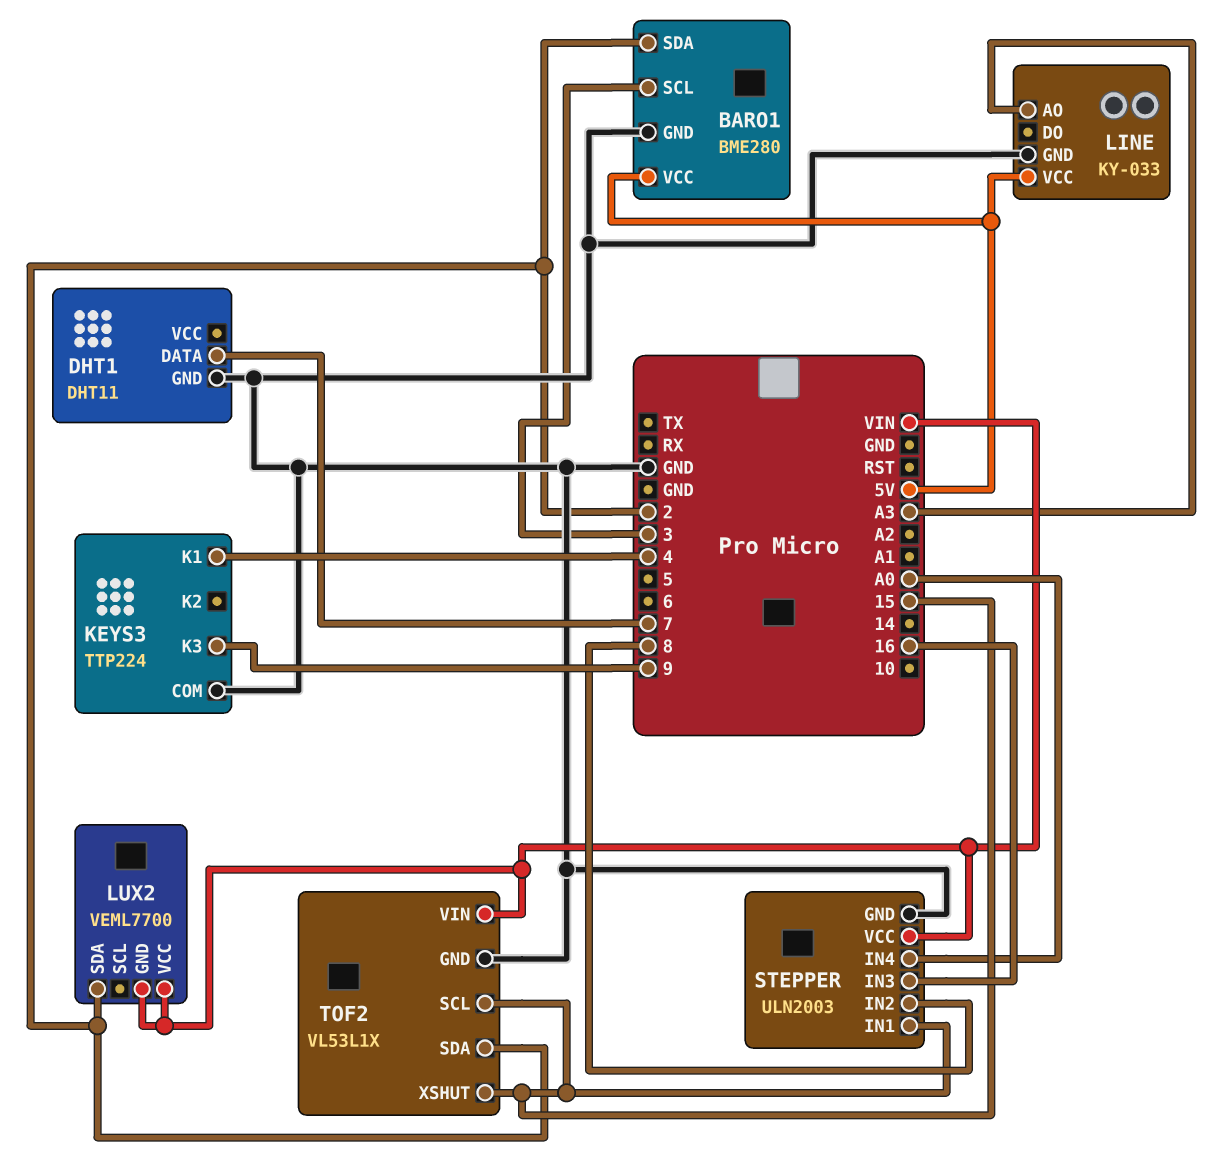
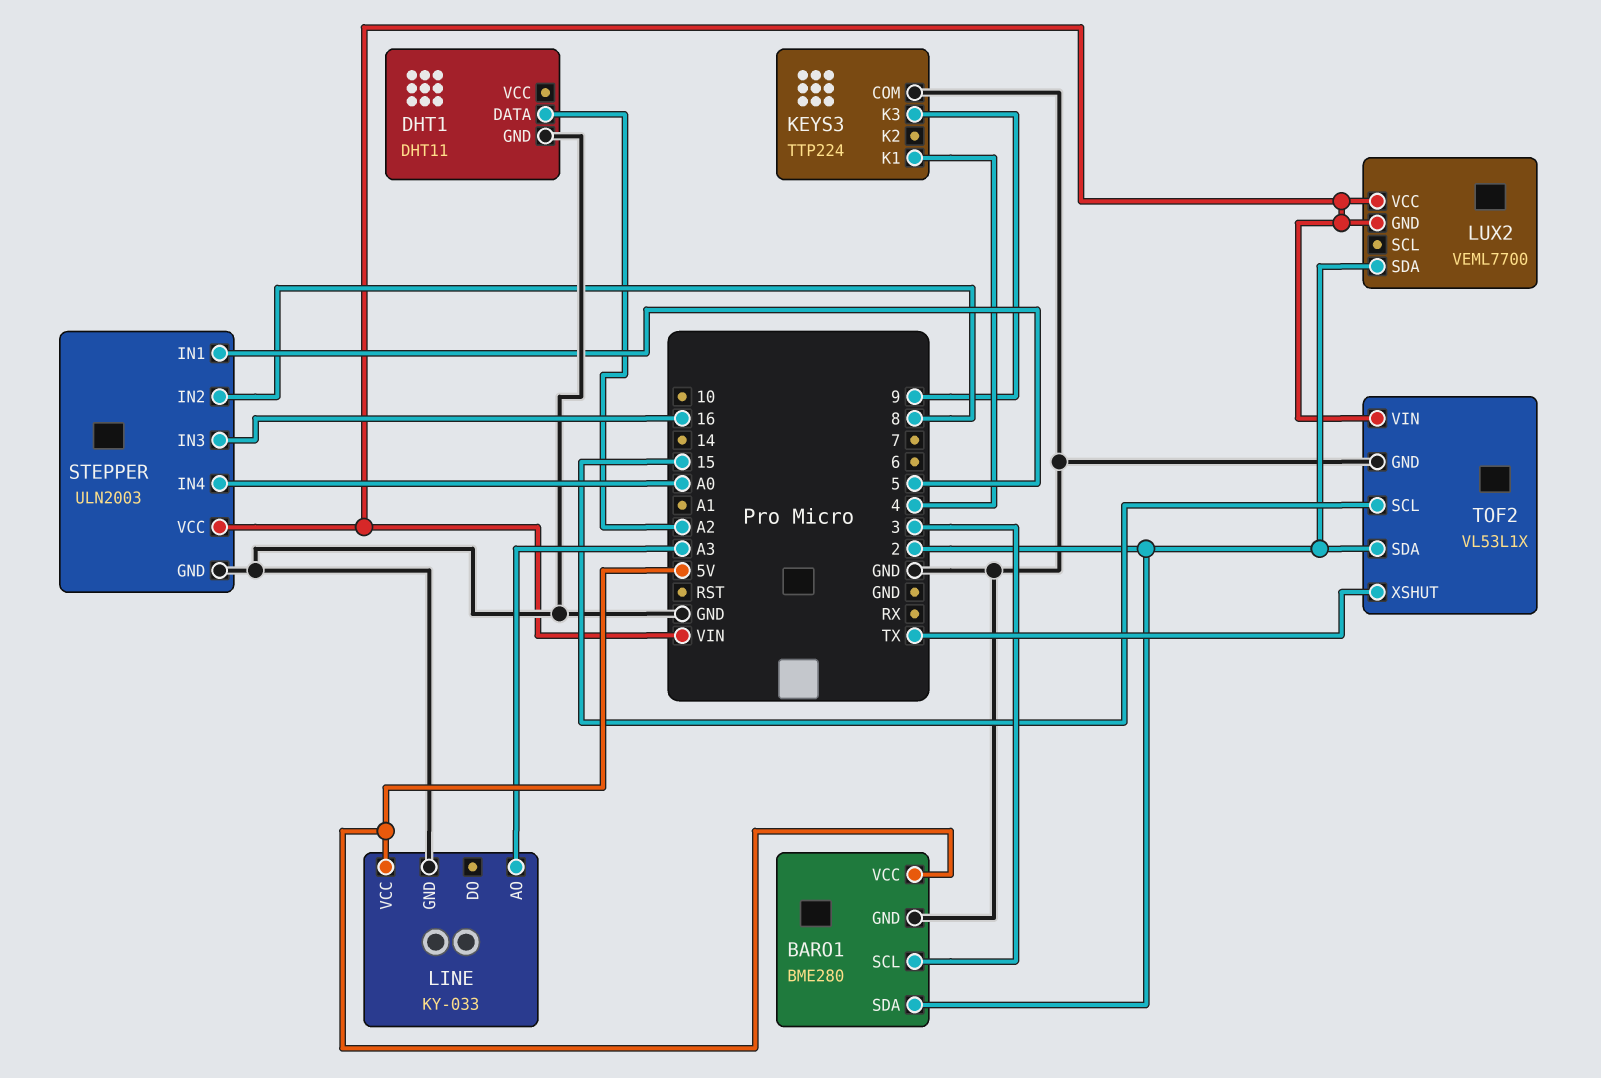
DHT1 pin DATA: 7 -> A2
STEPPER pin IN1: 15 -> 5
TOF2 pin XSHUT: 15 -> TX

